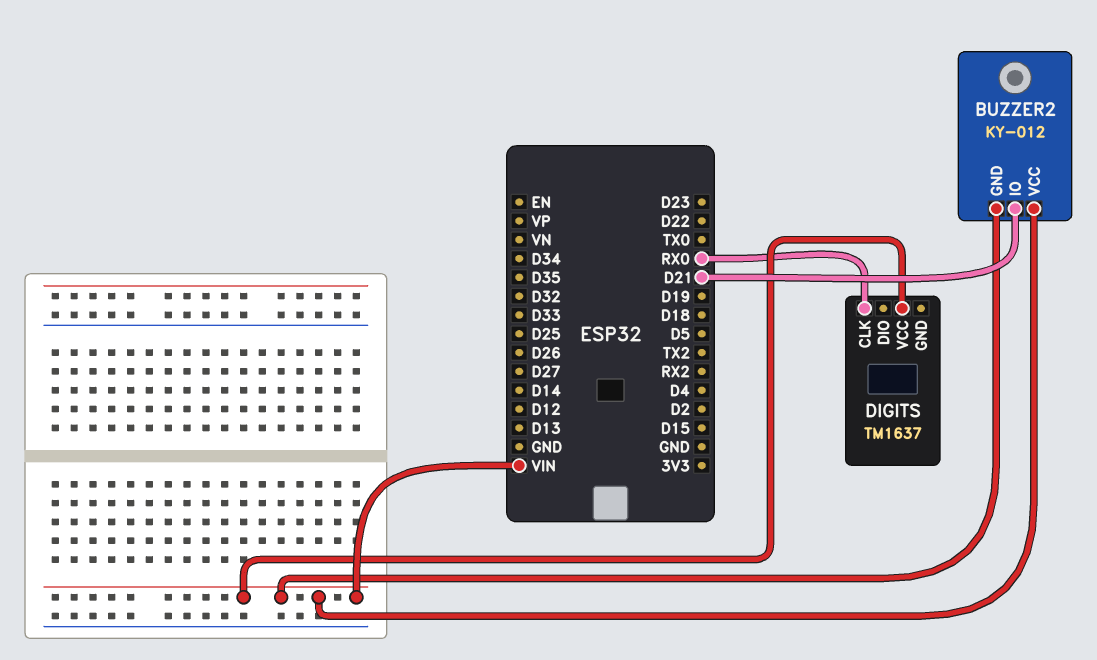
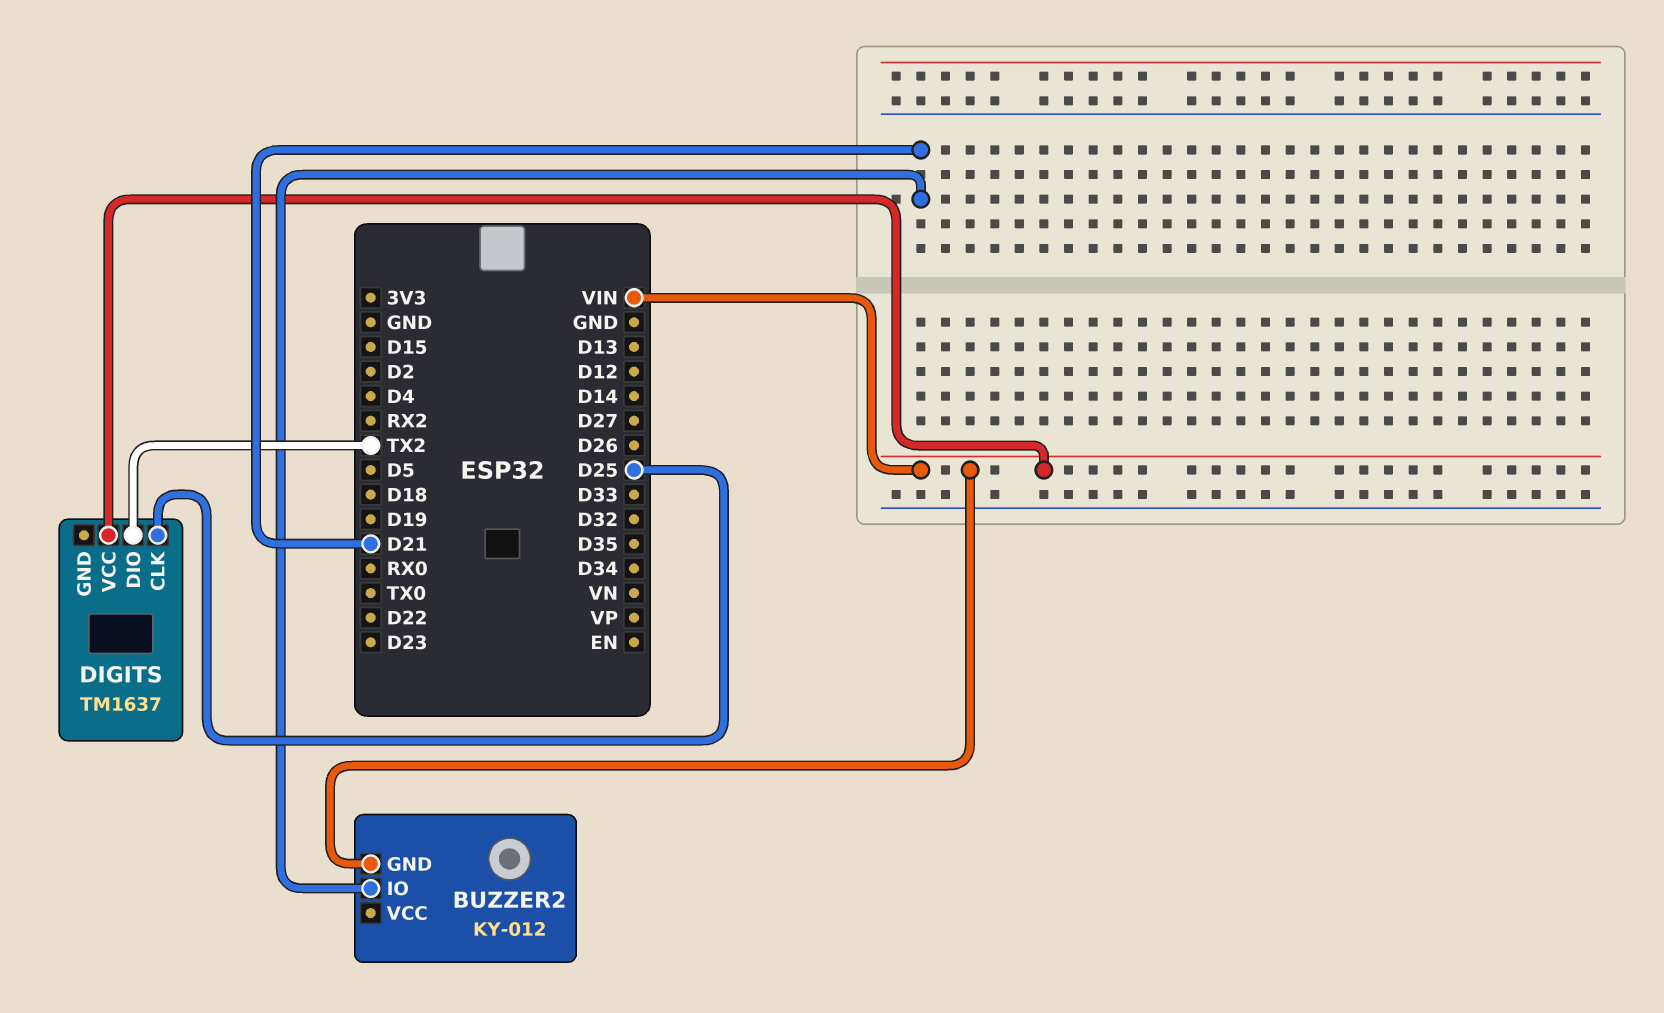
BUZZER2 pin VCC: VIN -> none
DIGITS pin CLK: RX0 -> D25
DIGITS pin DIO: none -> TX2

